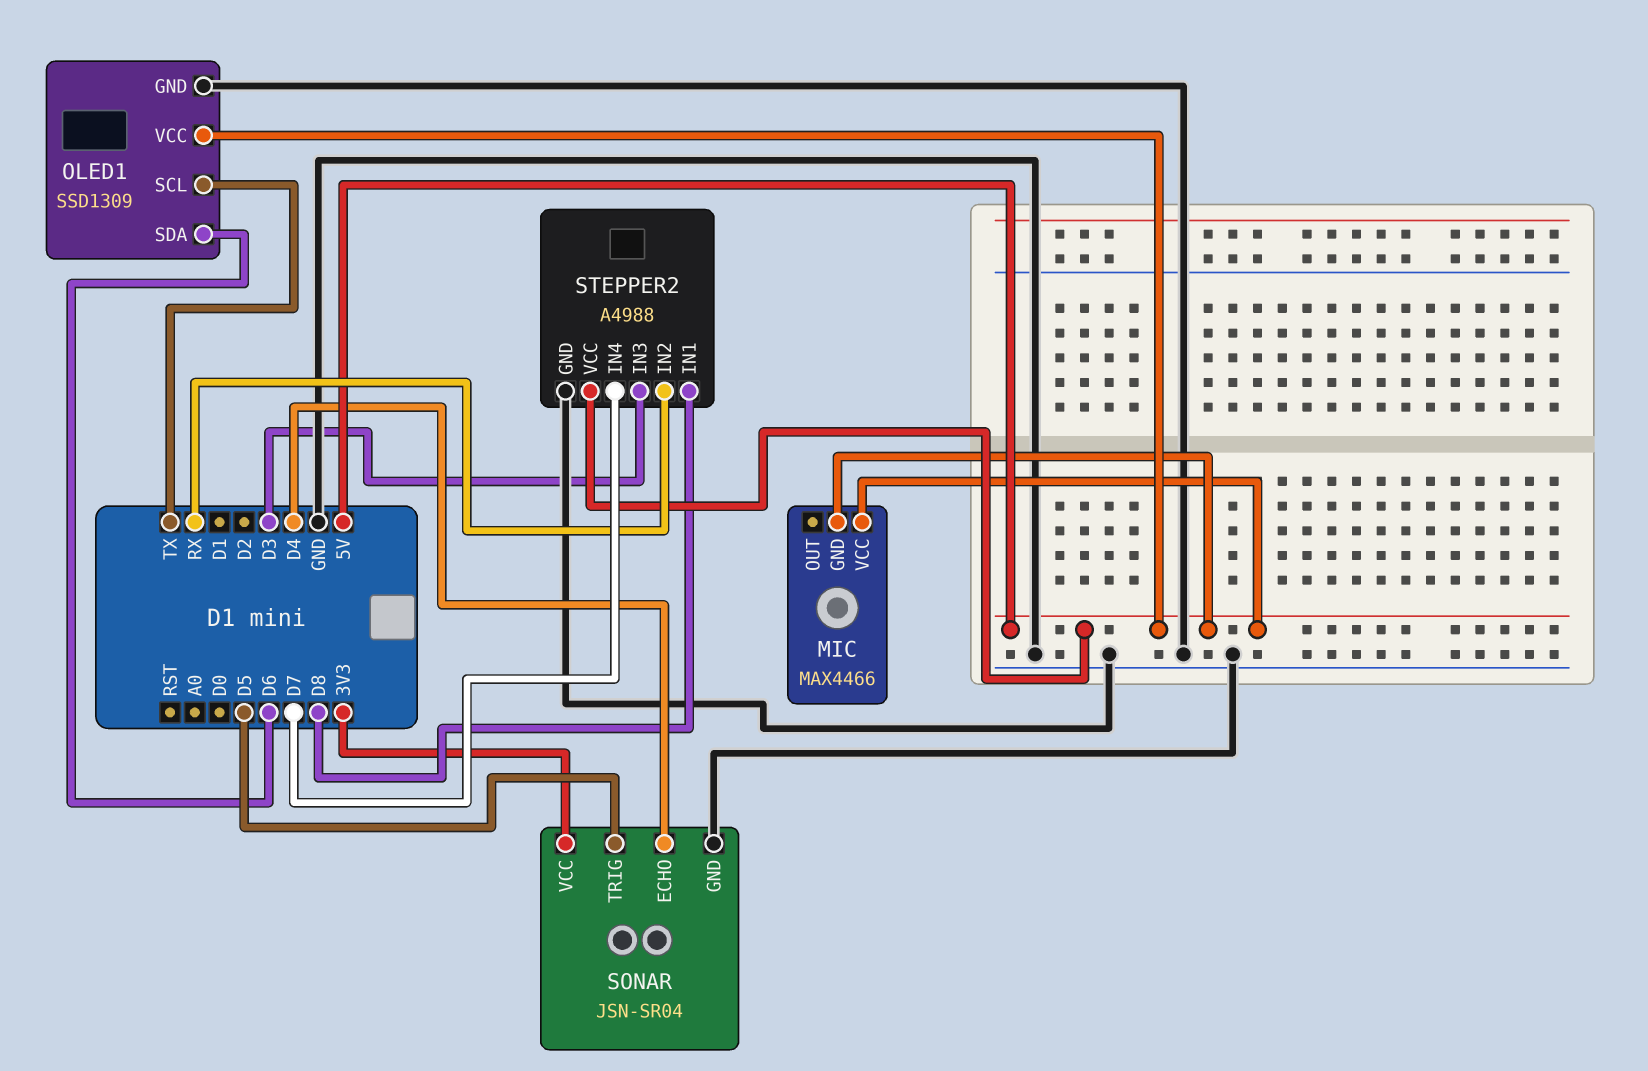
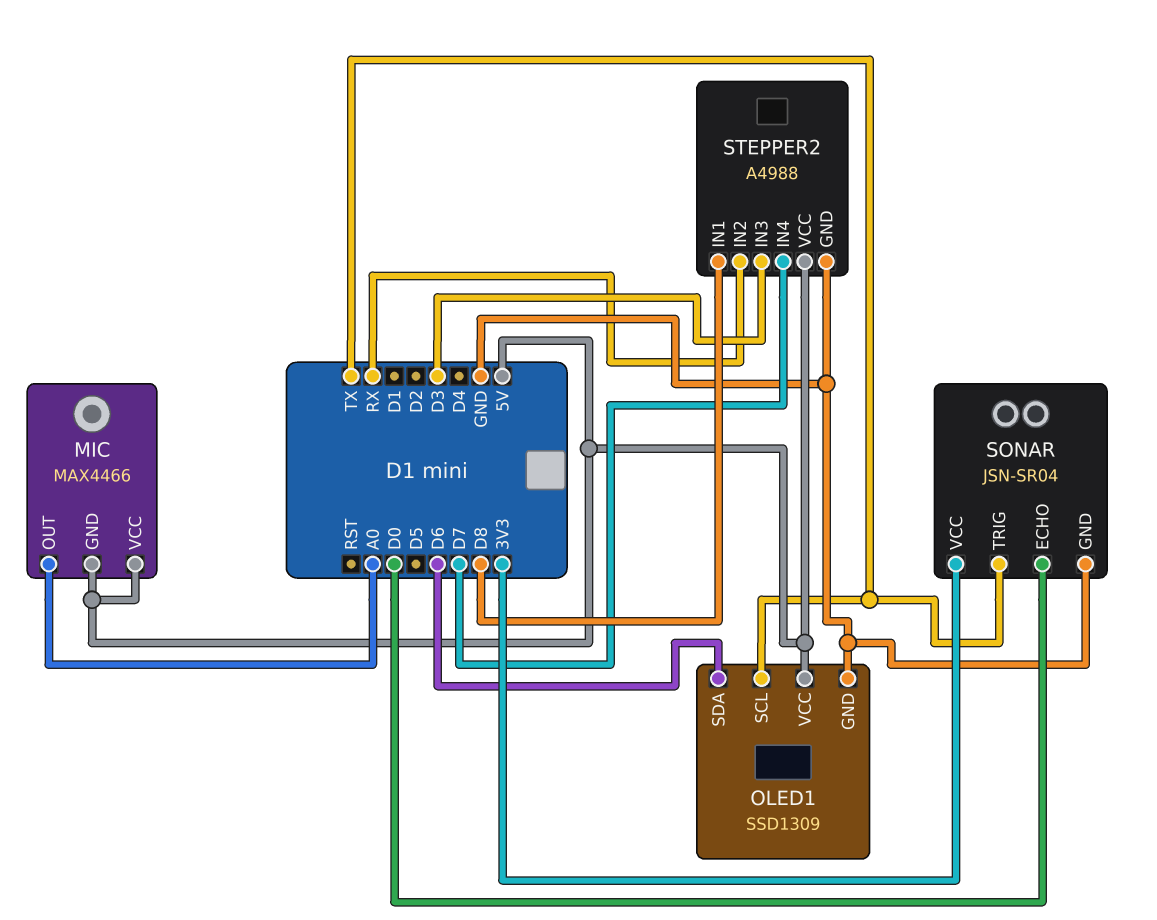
MIC pin OUT: none -> A0
SONAR pin ECHO: D4 -> D0
SONAR pin TRIG: D5 -> TX

